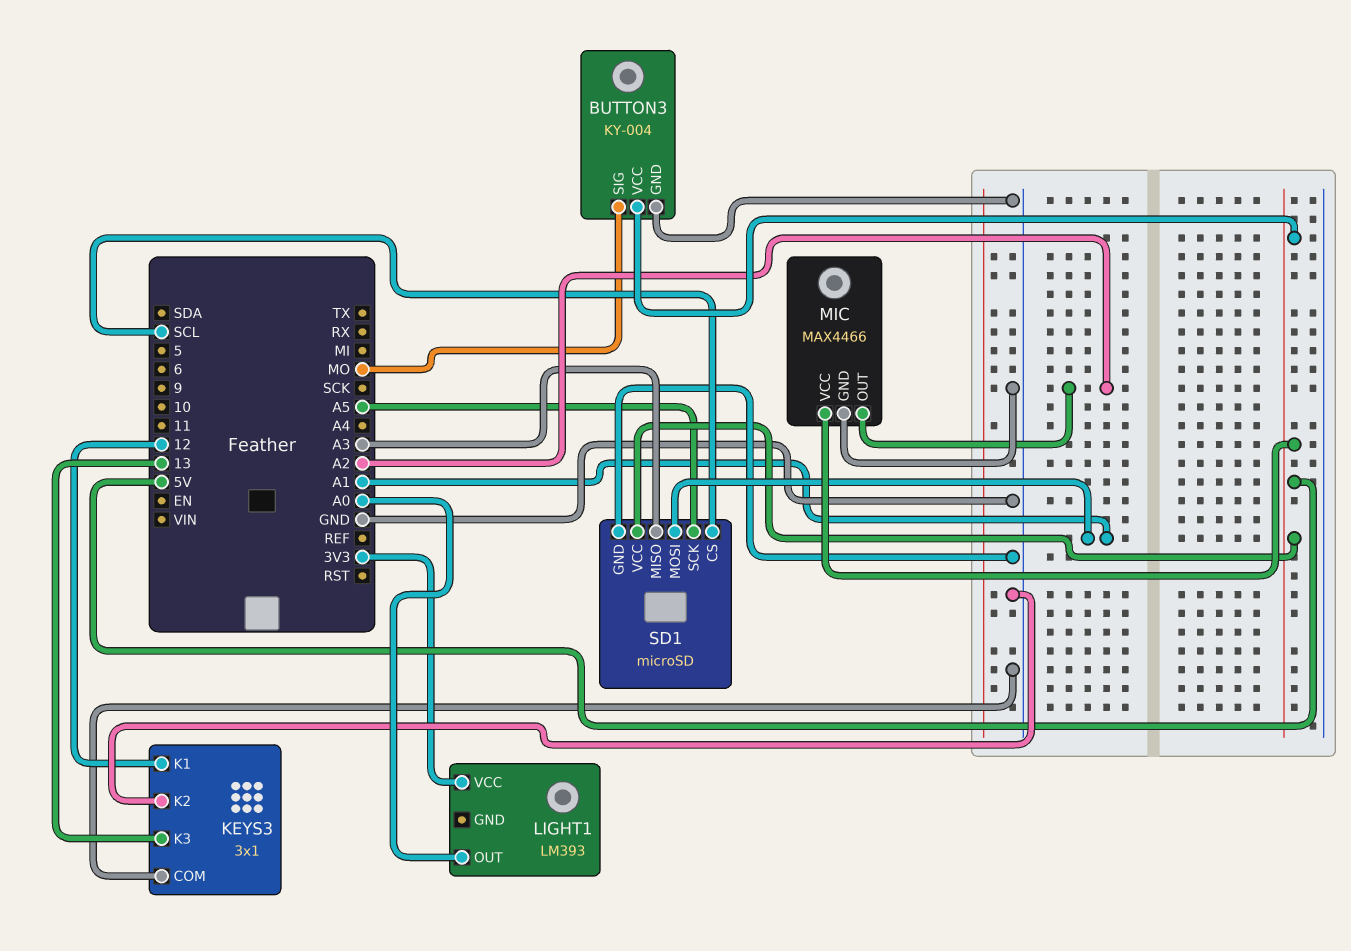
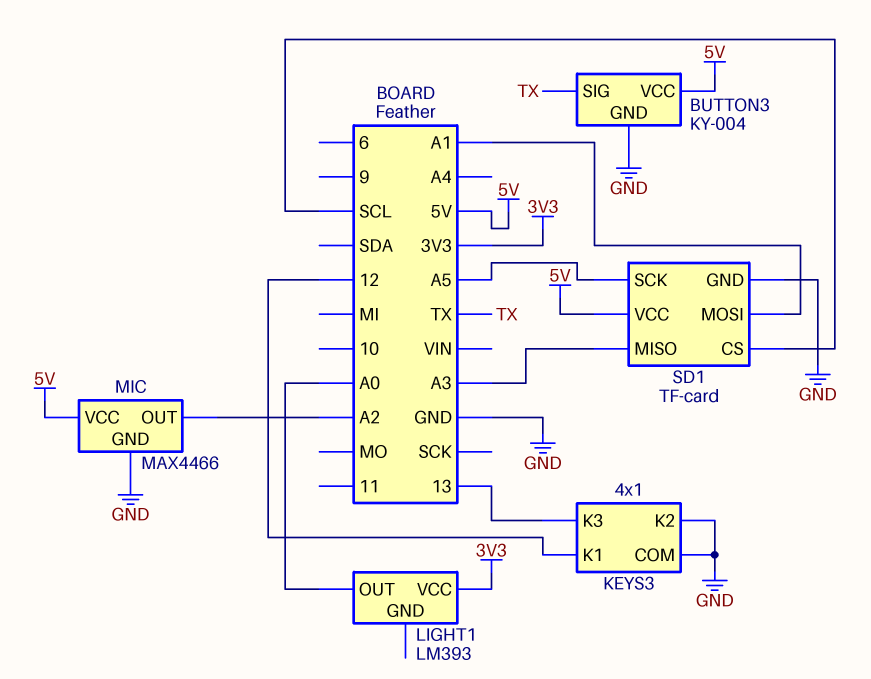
BUTTON3 pin SIG: MO -> TX
KEYS3: 3x1 -> 4x1
SD1: microSD -> TF-card

